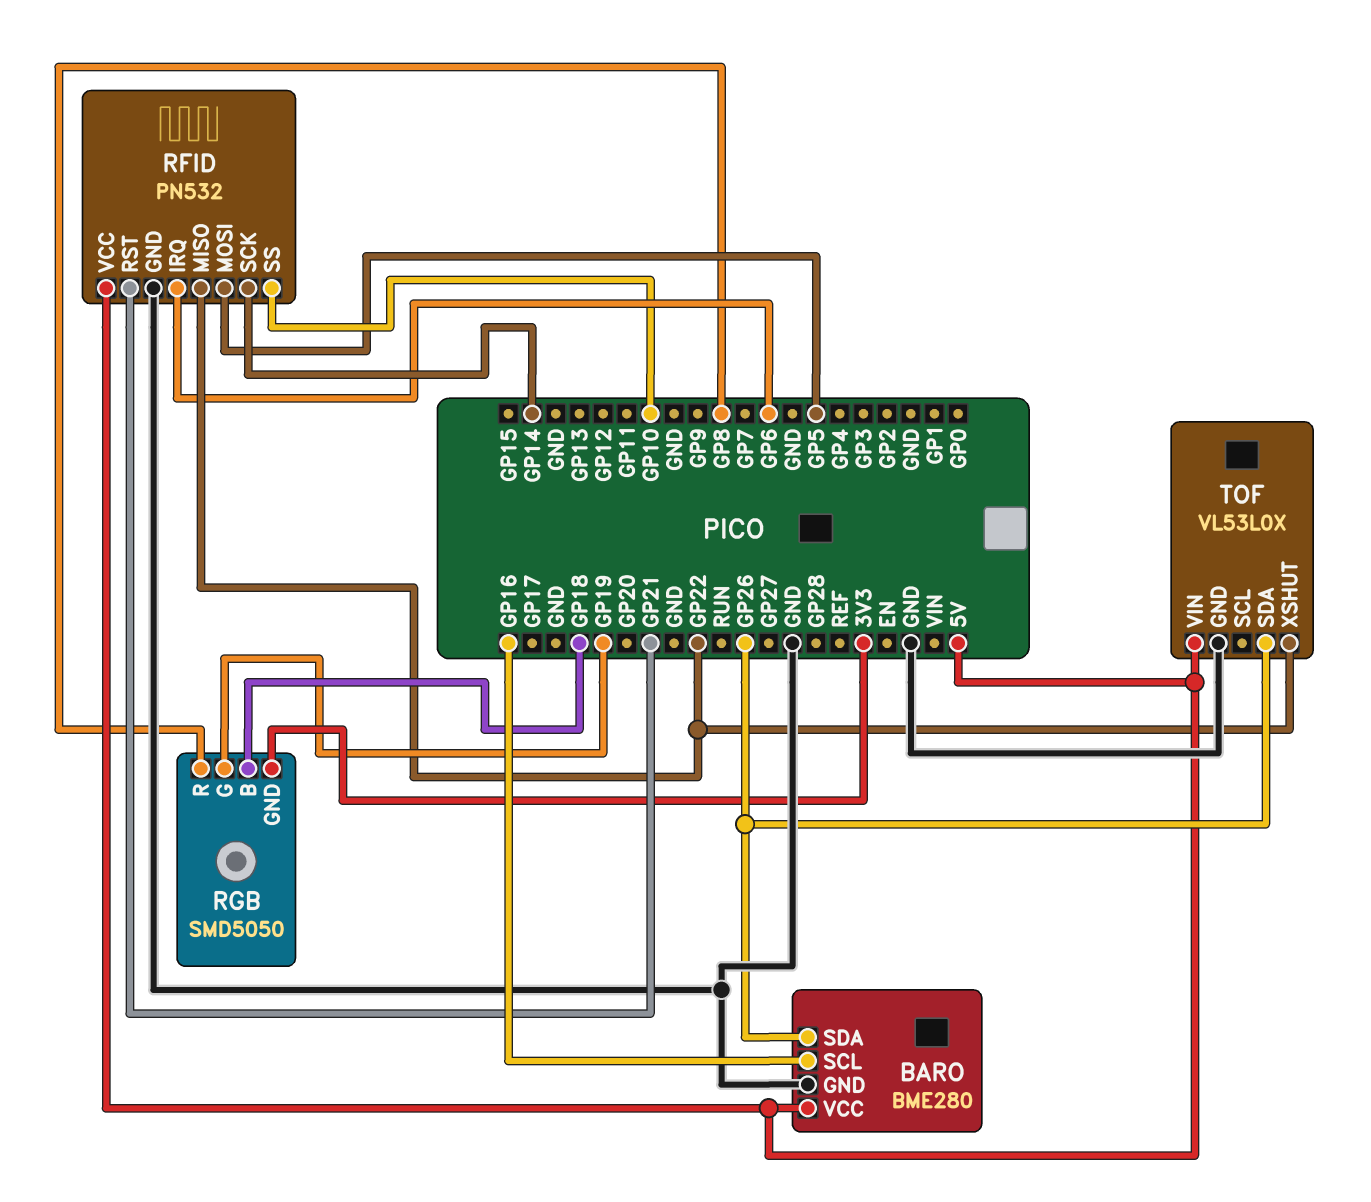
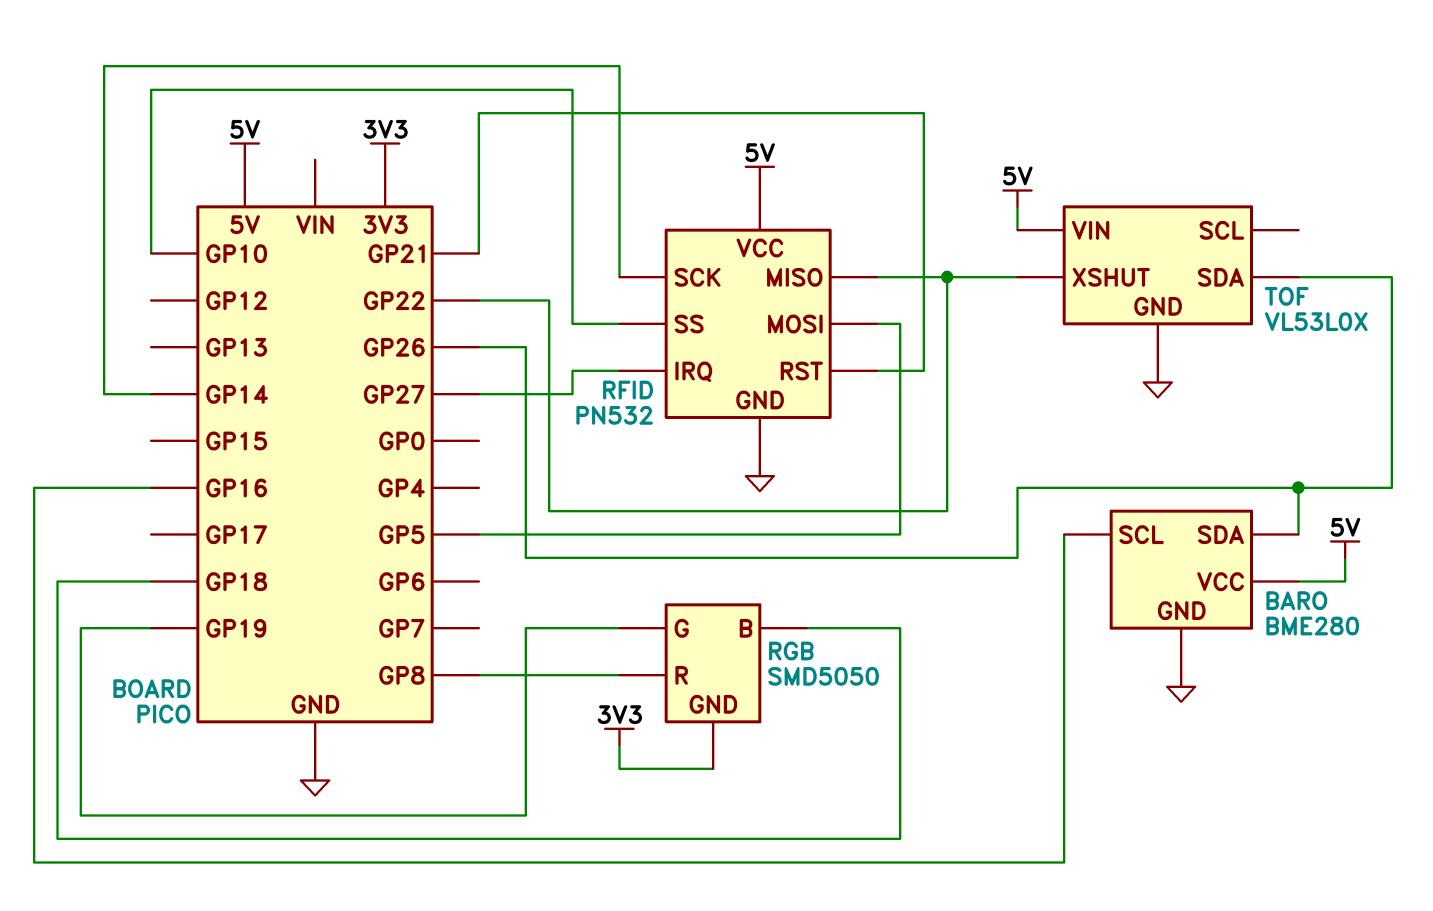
RFID pin IRQ: GP6 -> GP27

